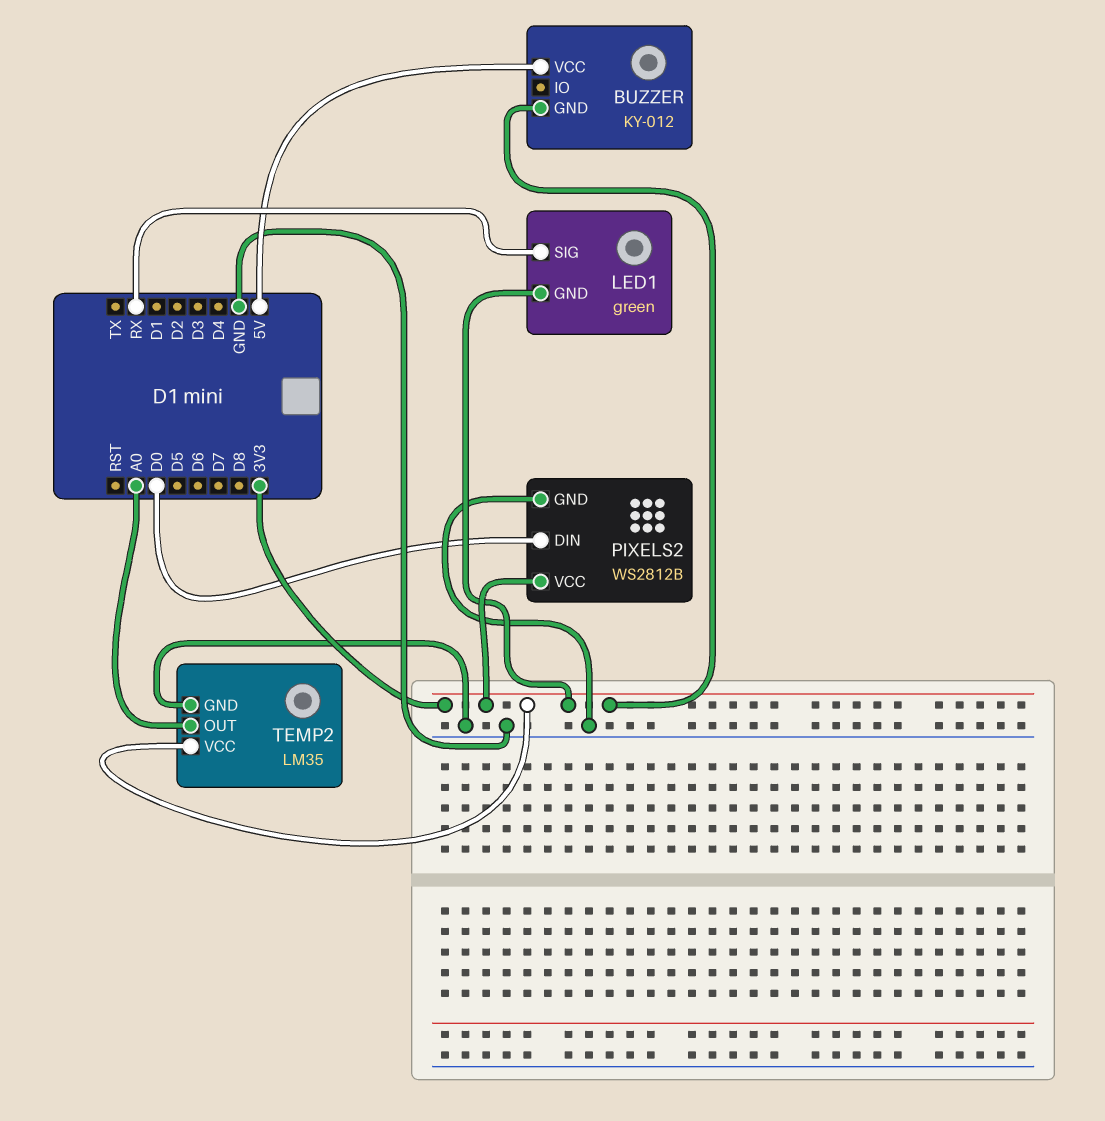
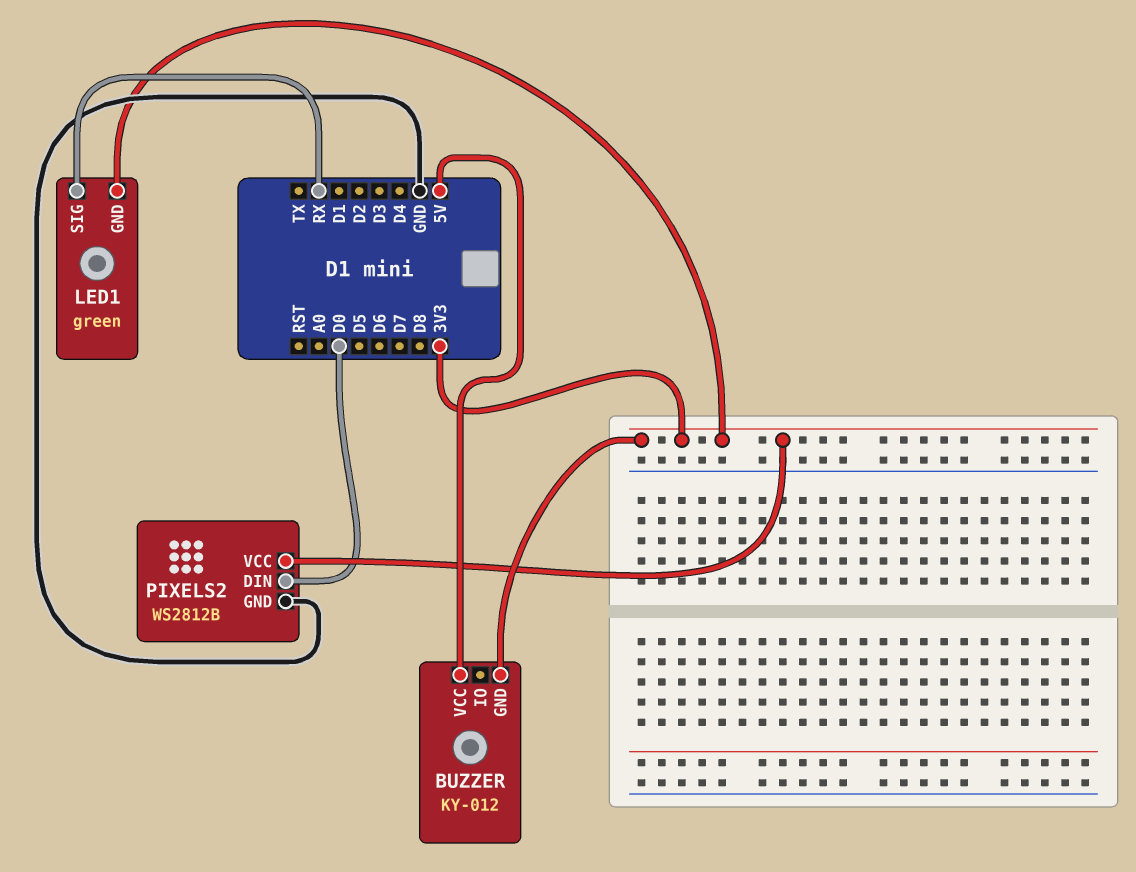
TEMP2: LM35 -> none
TEMP2 pin GND: GND -> none
TEMP2 pin OUT: A0 -> none
TEMP2 pin VCC: 3V3 -> none

